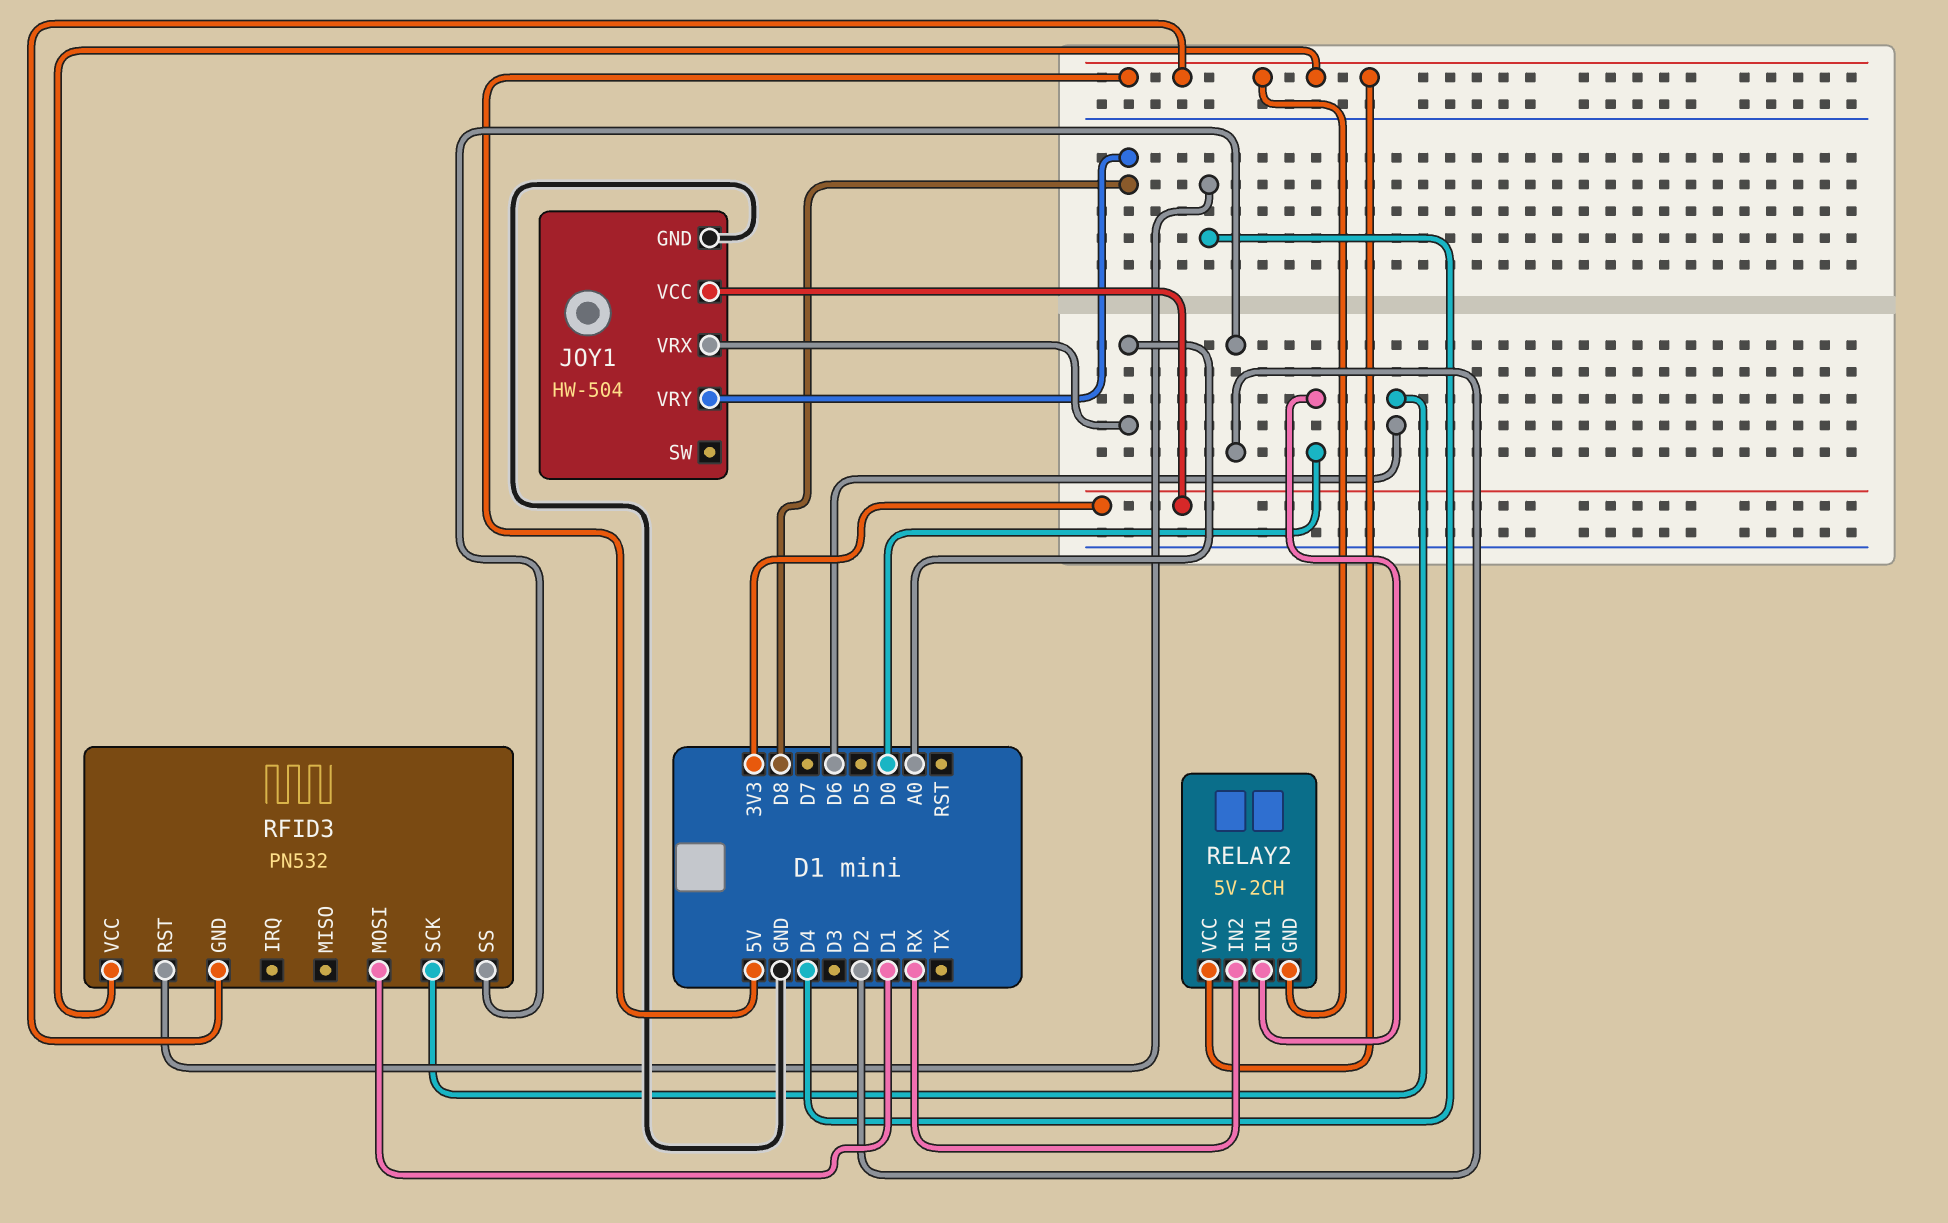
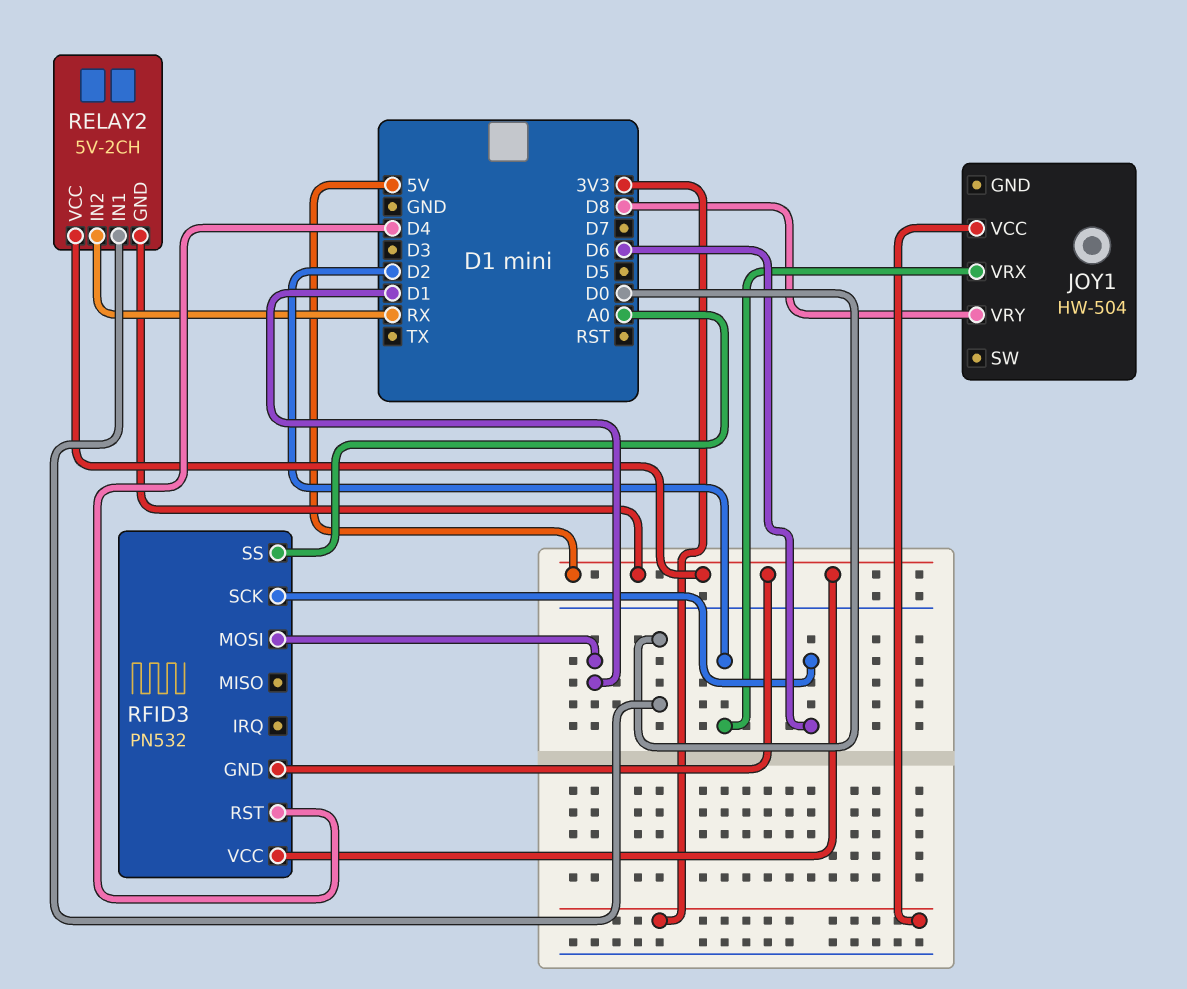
JOY1 pin GND: GND -> none
JOY1 pin VRX: A0 -> D2
RFID3 pin SS: D2 -> A0

